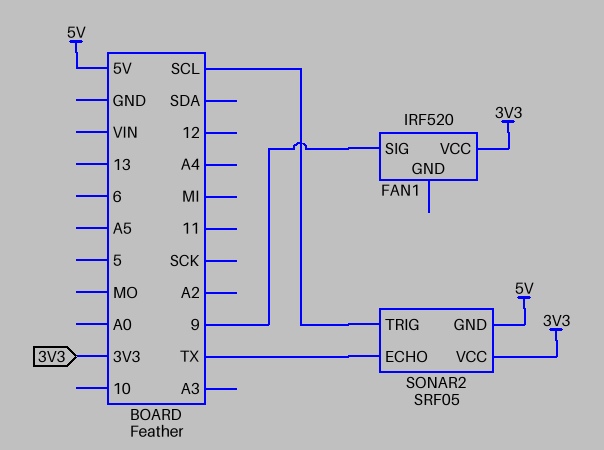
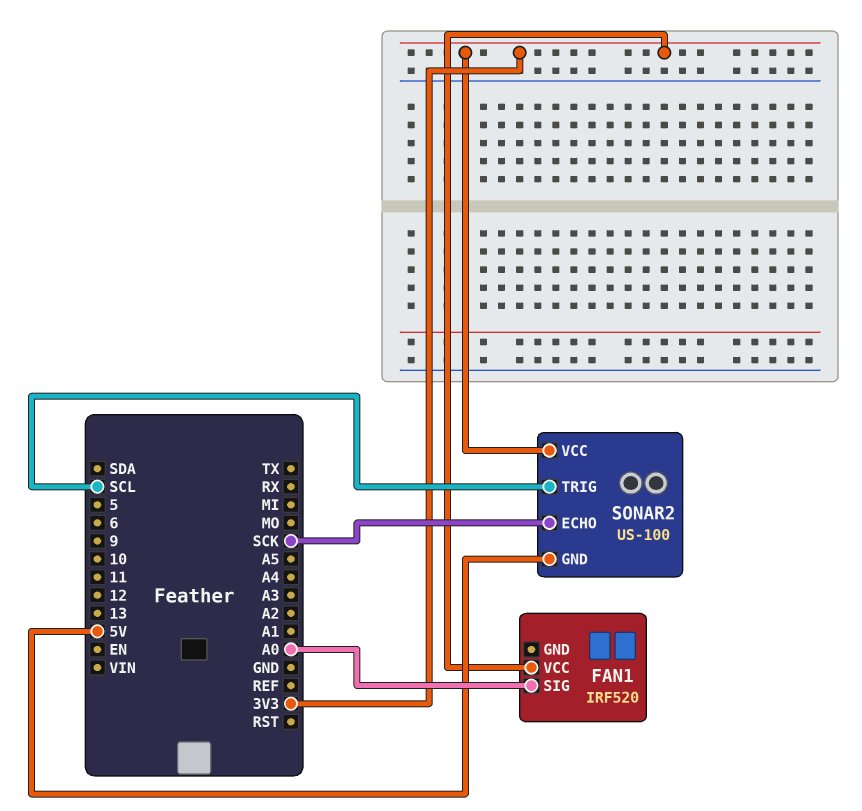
FAN1 pin SIG: 9 -> A0
SONAR2: SRF05 -> US-100
SONAR2 pin ECHO: TX -> SCK

